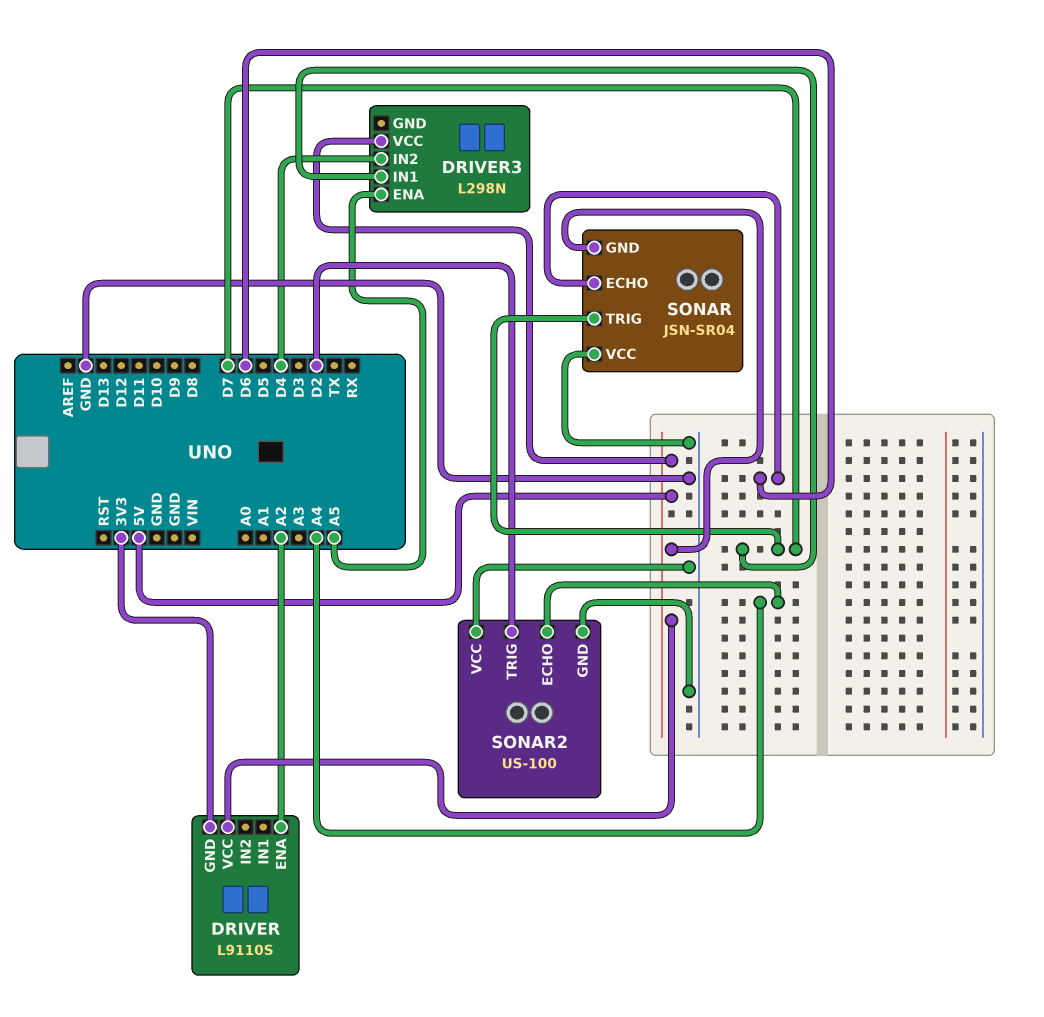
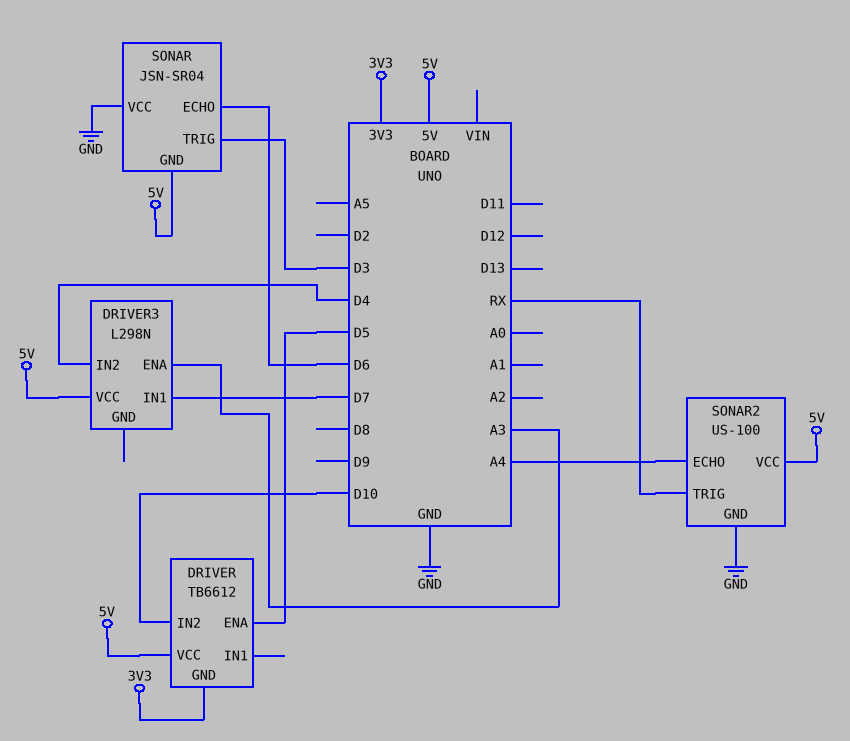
DRIVER: L9110S -> TB6612
DRIVER pin ENA: A2 -> D5
DRIVER pin IN2: none -> D10
DRIVER3 pin ENA: A5 -> A3
SONAR pin TRIG: D7 -> D3
SONAR2 pin TRIG: D2 -> RX
SONAR2 pin VCC: GND -> 5V

